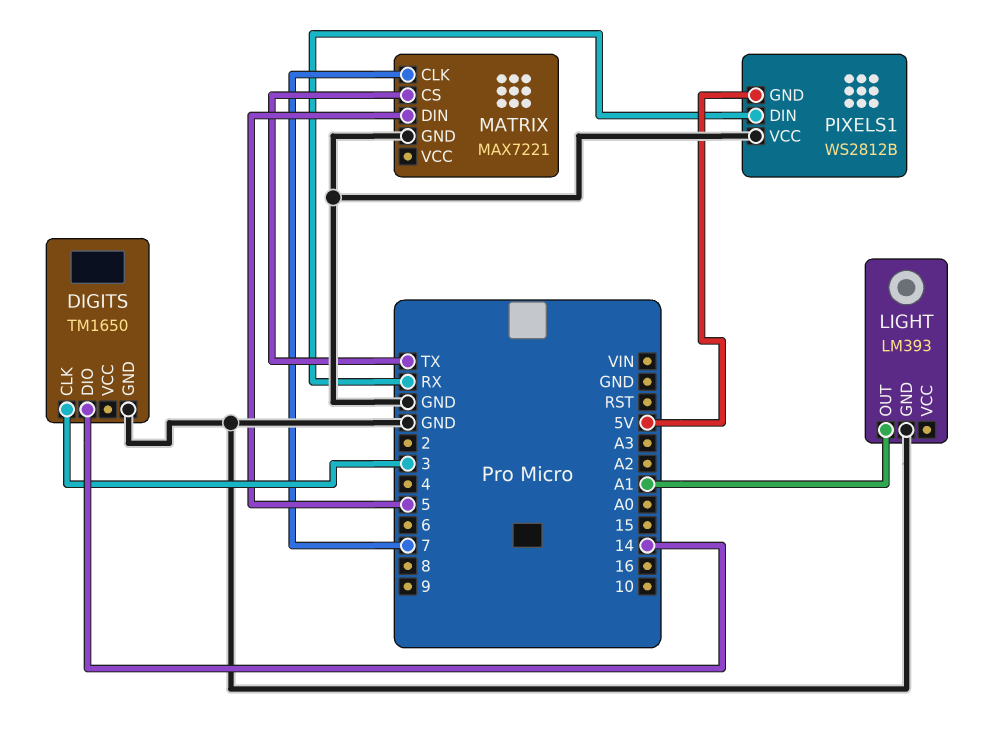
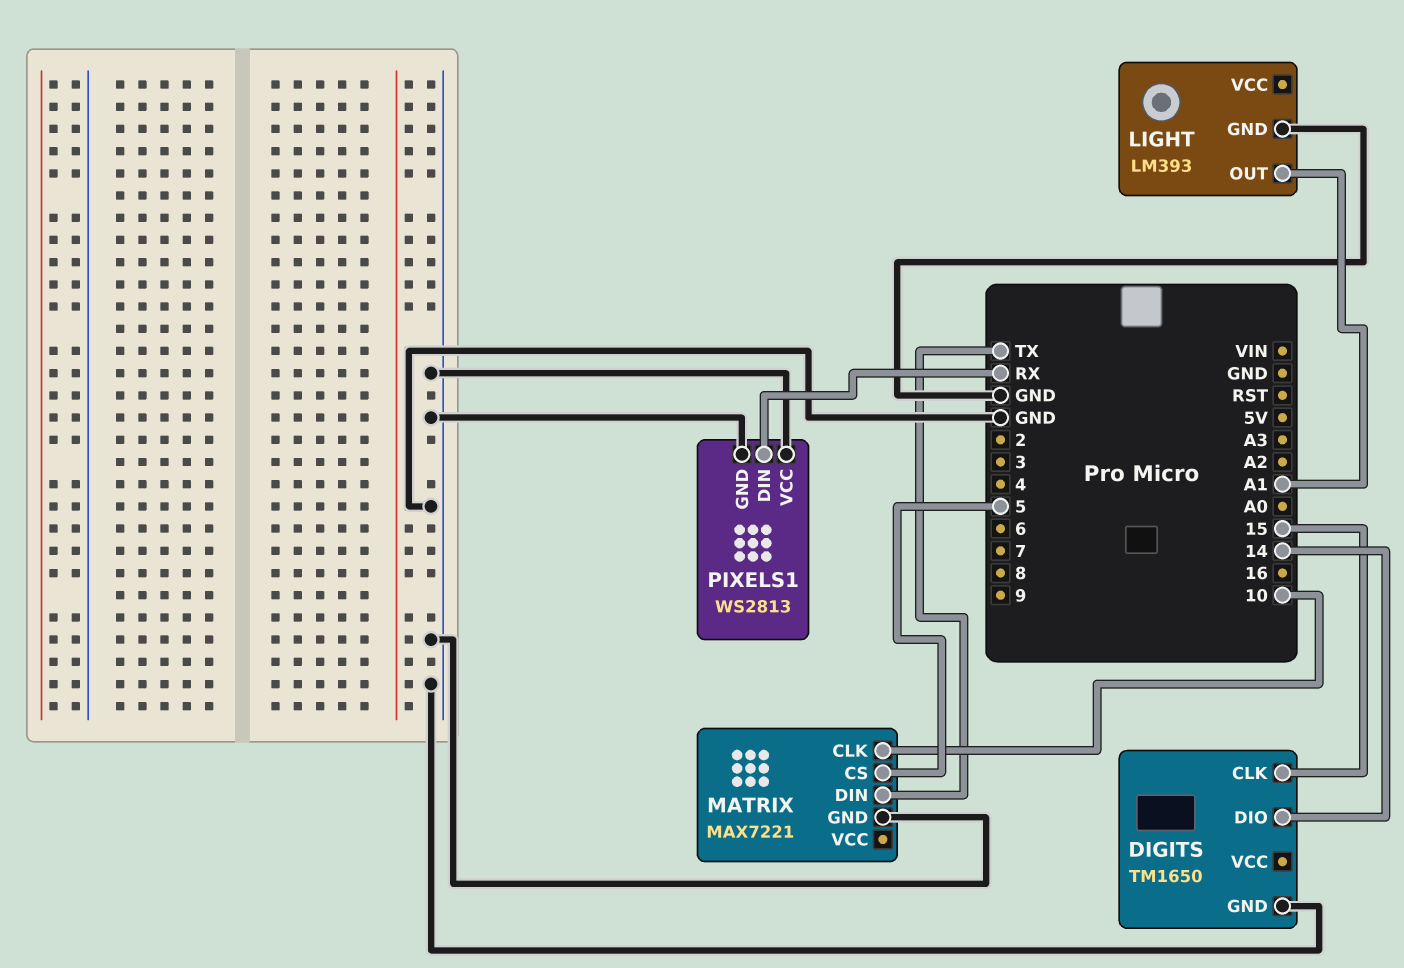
DIGITS pin CLK: 3 -> 15
MATRIX pin CLK: 7 -> 10
MATRIX pin CS: TX -> 5
MATRIX pin DIN: 5 -> TX
PIXELS1: WS2812B -> WS2813
PIXELS1 pin GND: 5V -> GND

